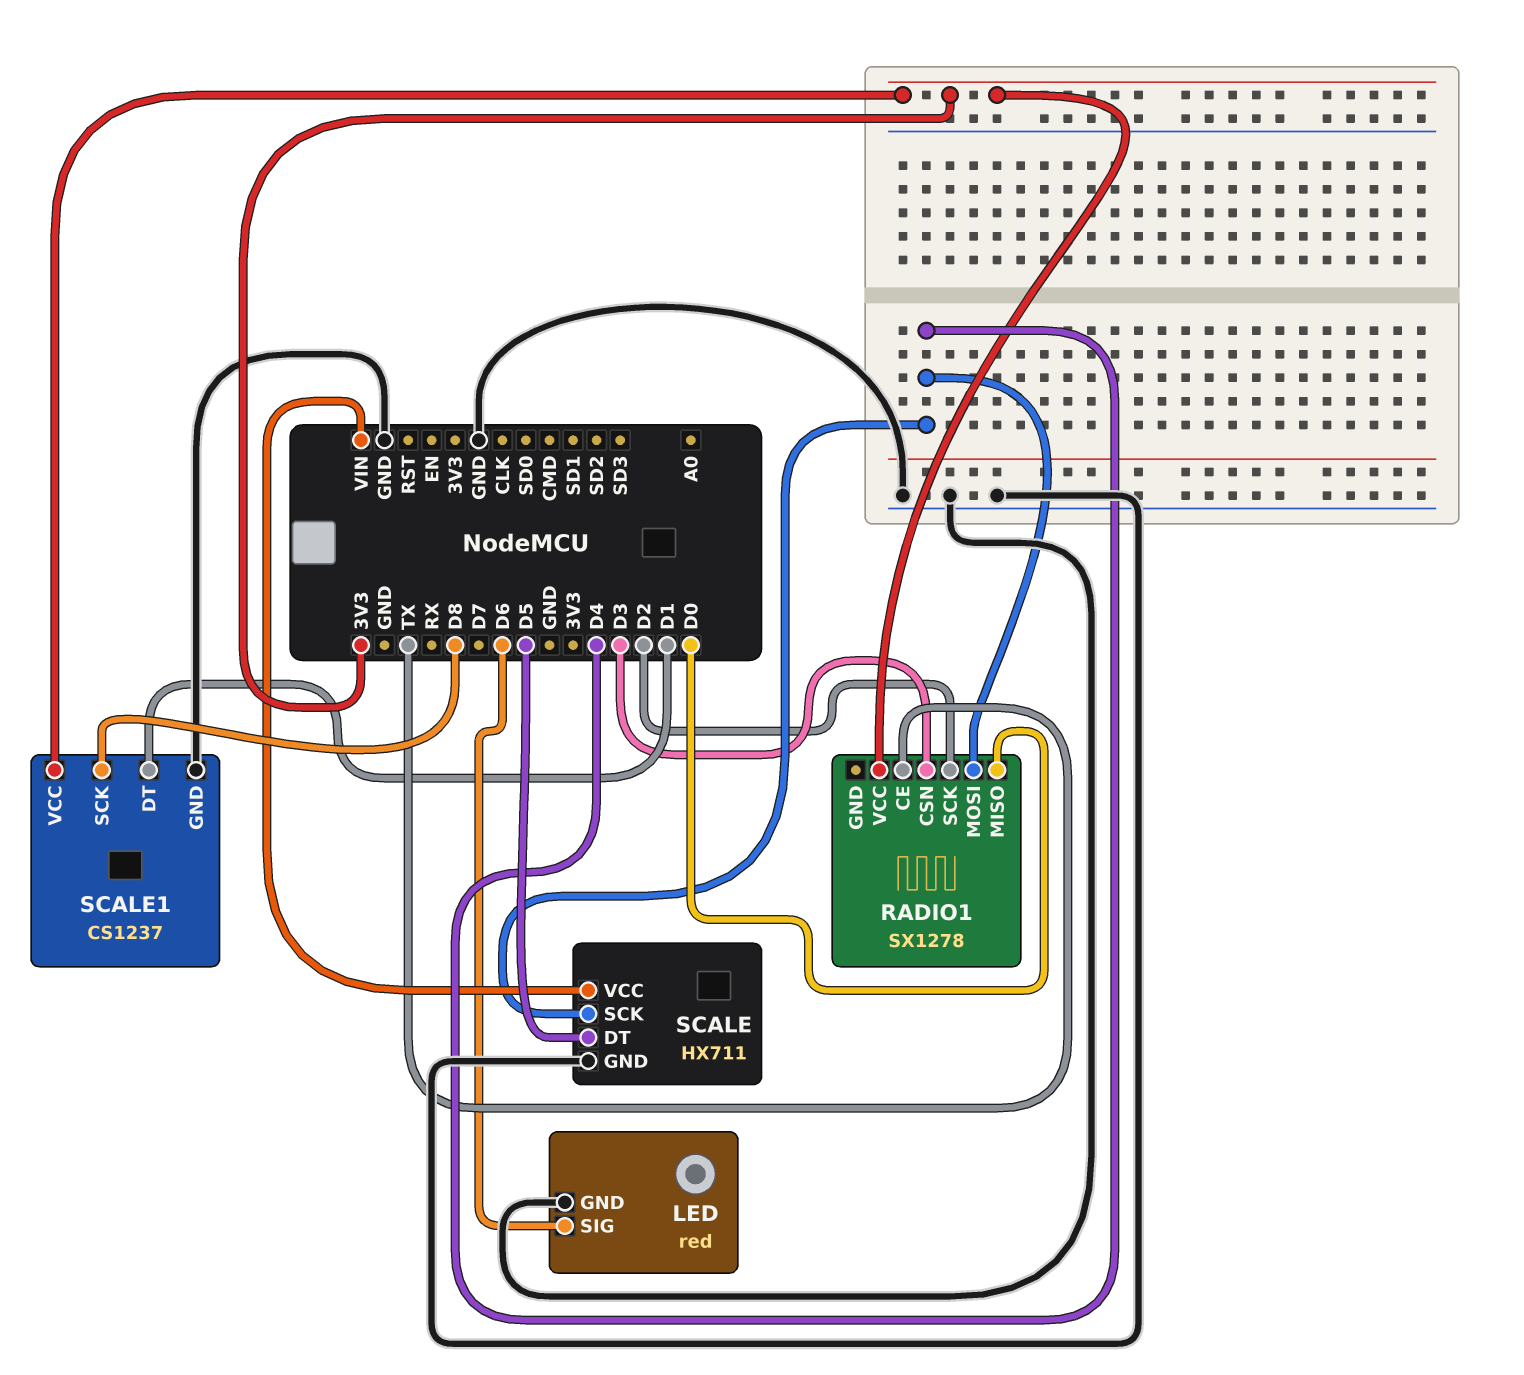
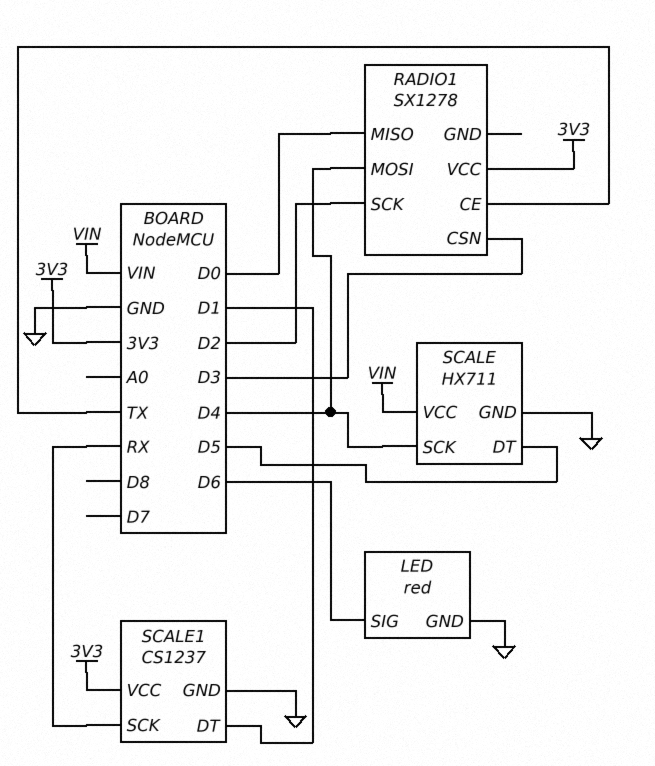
SCALE1 pin SCK: D8 -> RX

